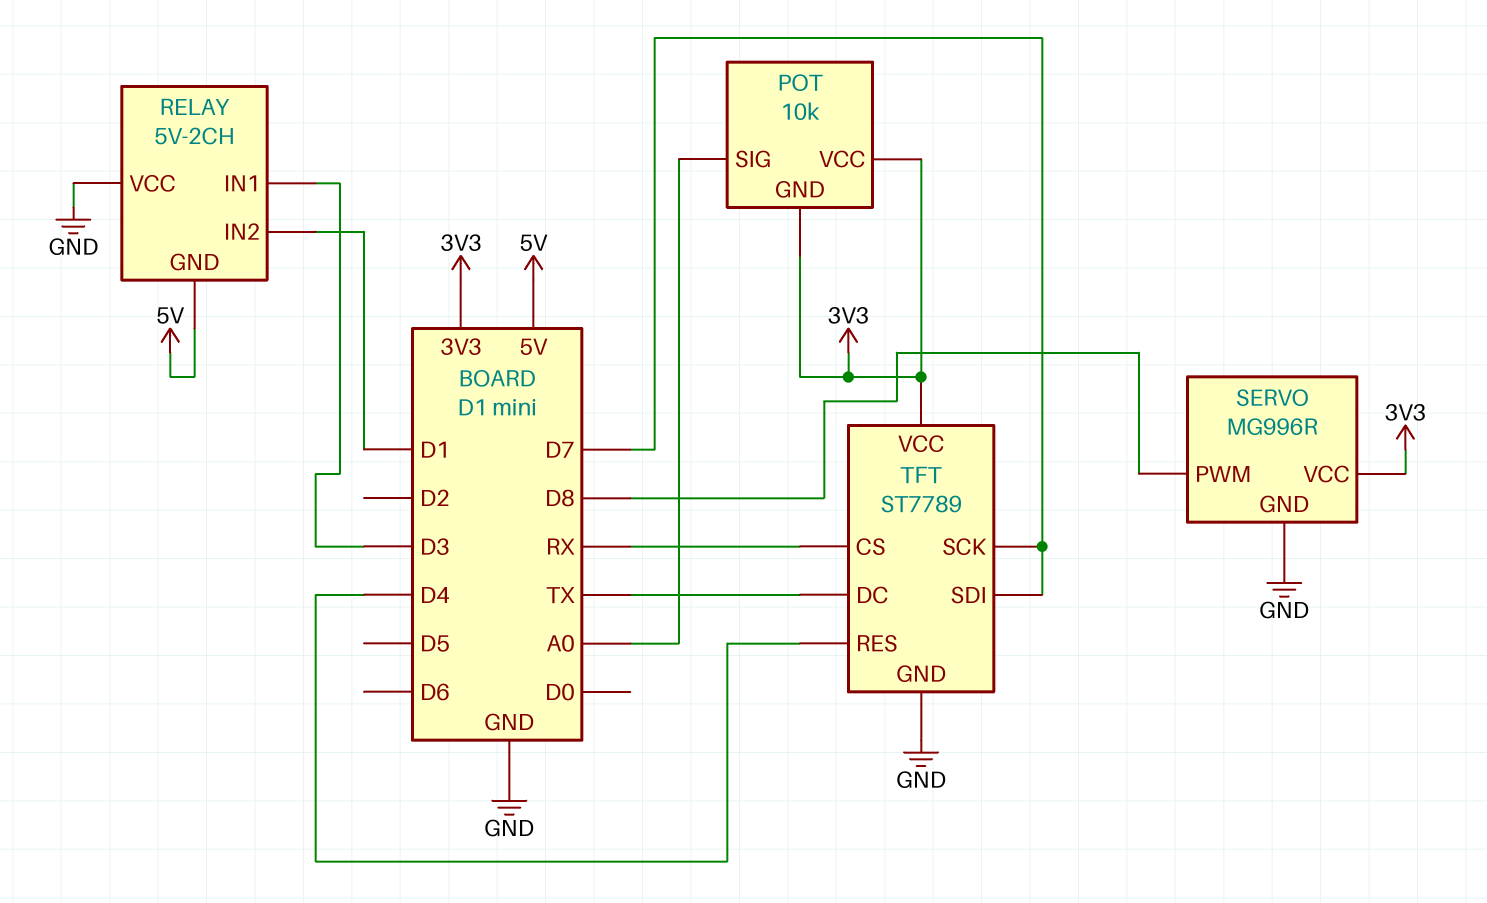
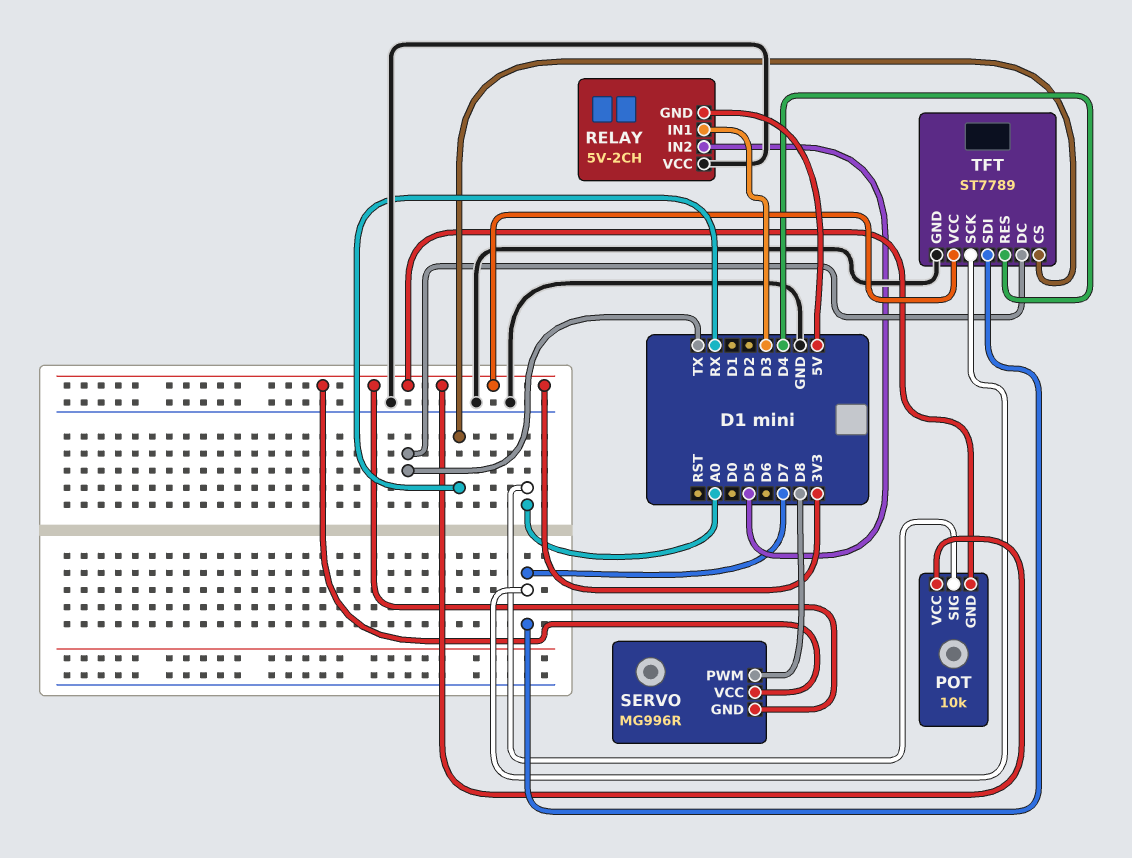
RELAY pin IN2: D1 -> D5
SERVO pin GND: GND -> 3V3

